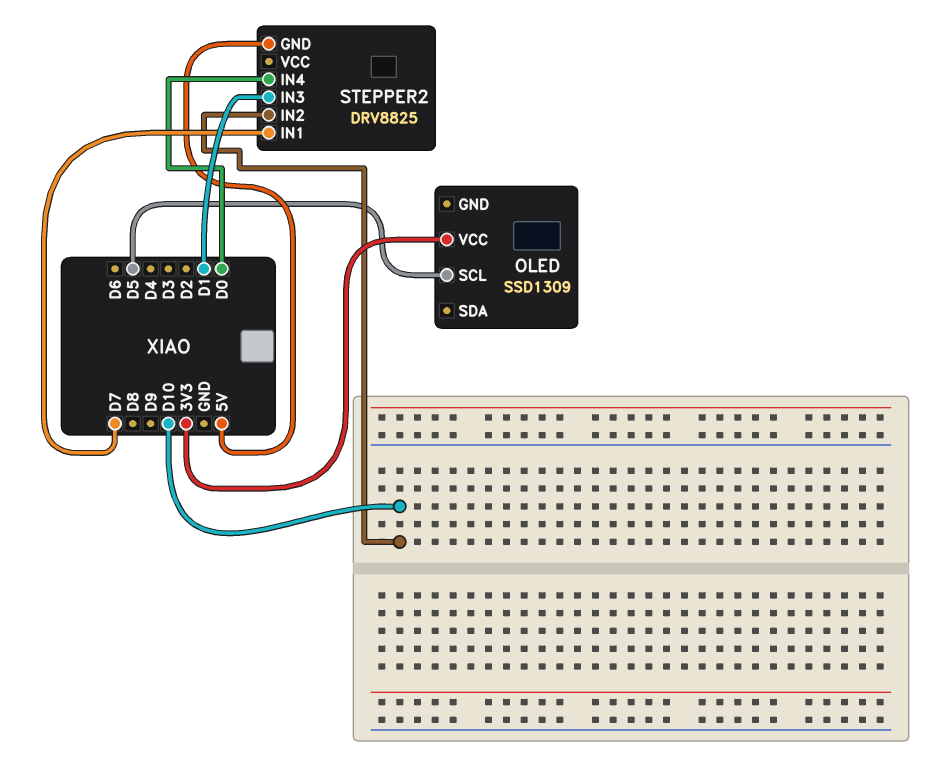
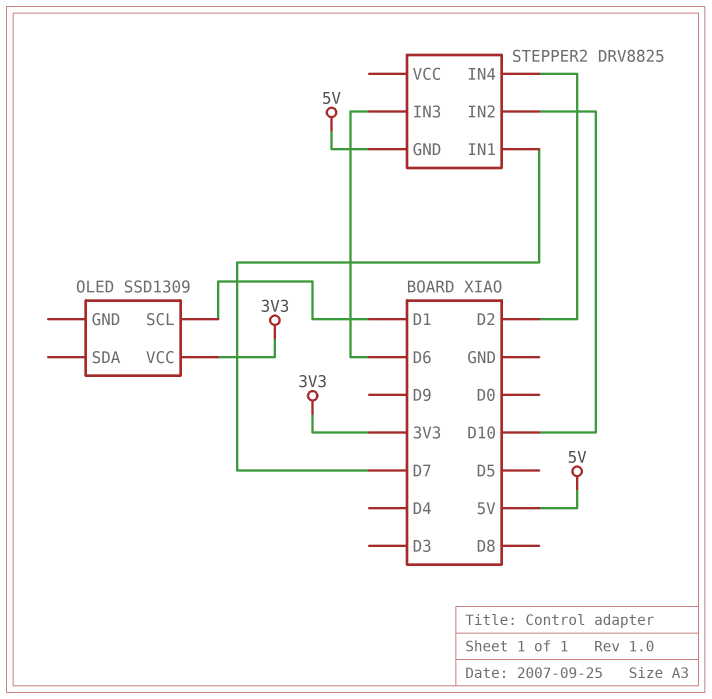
OLED pin SCL: D5 -> D1
STEPPER2 pin IN3: D1 -> D6
STEPPER2 pin IN4: D0 -> D2

